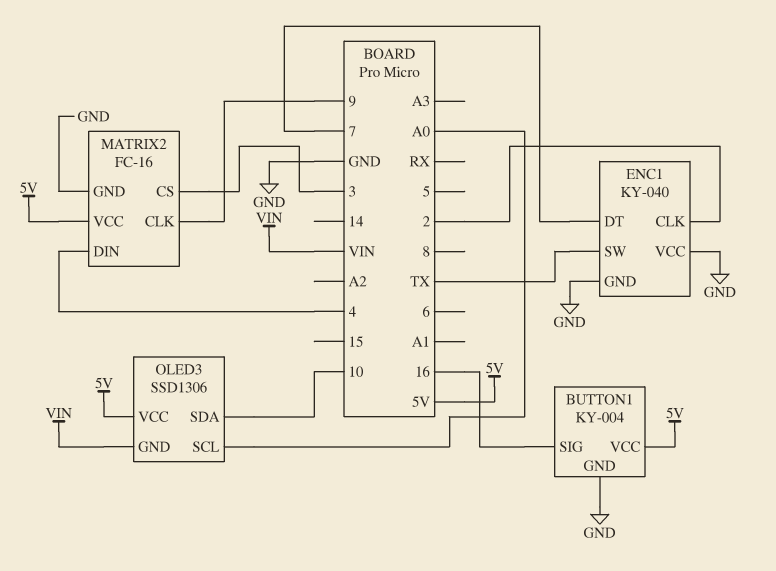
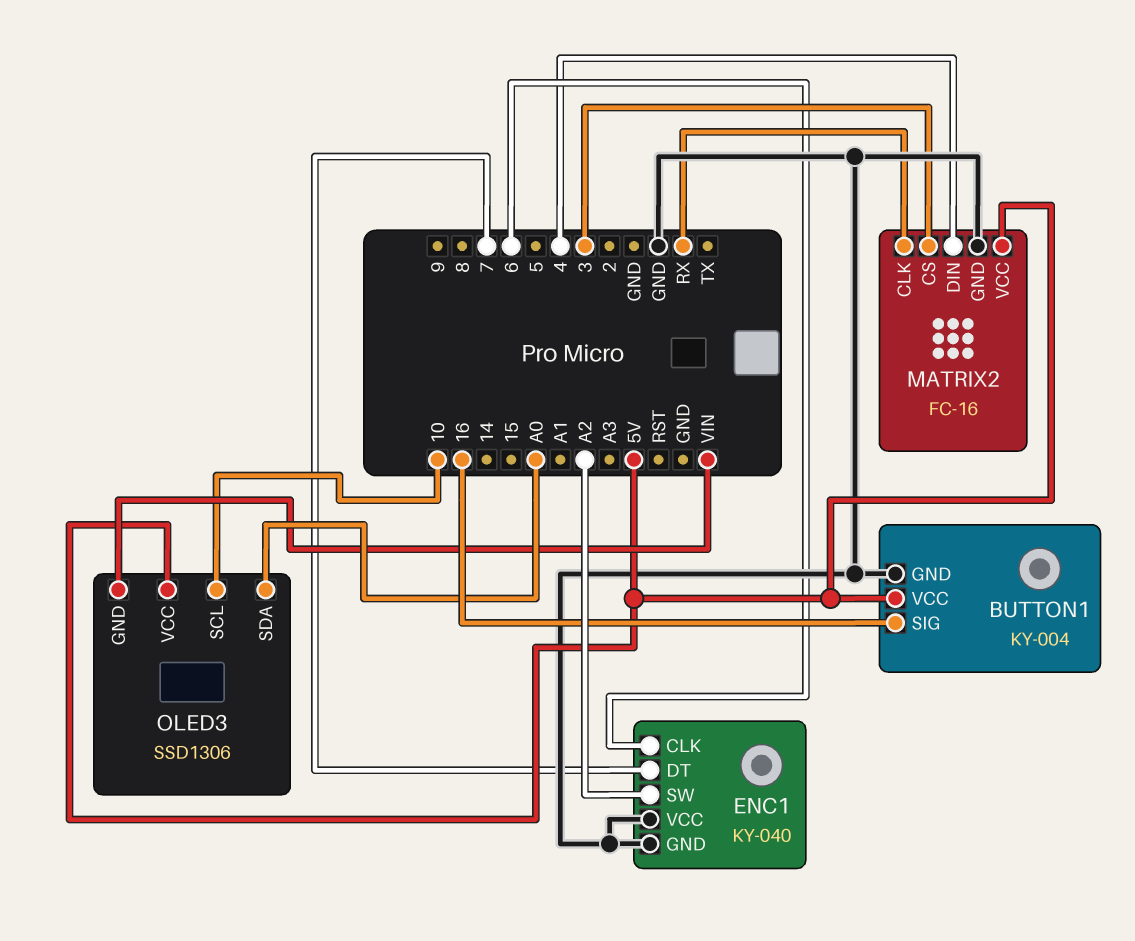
ENC1 pin CLK: 2 -> 6
ENC1 pin SW: TX -> A2
MATRIX2 pin CLK: 9 -> RX
OLED3 pin SCL: A0 -> 10
OLED3 pin SDA: 10 -> A0

